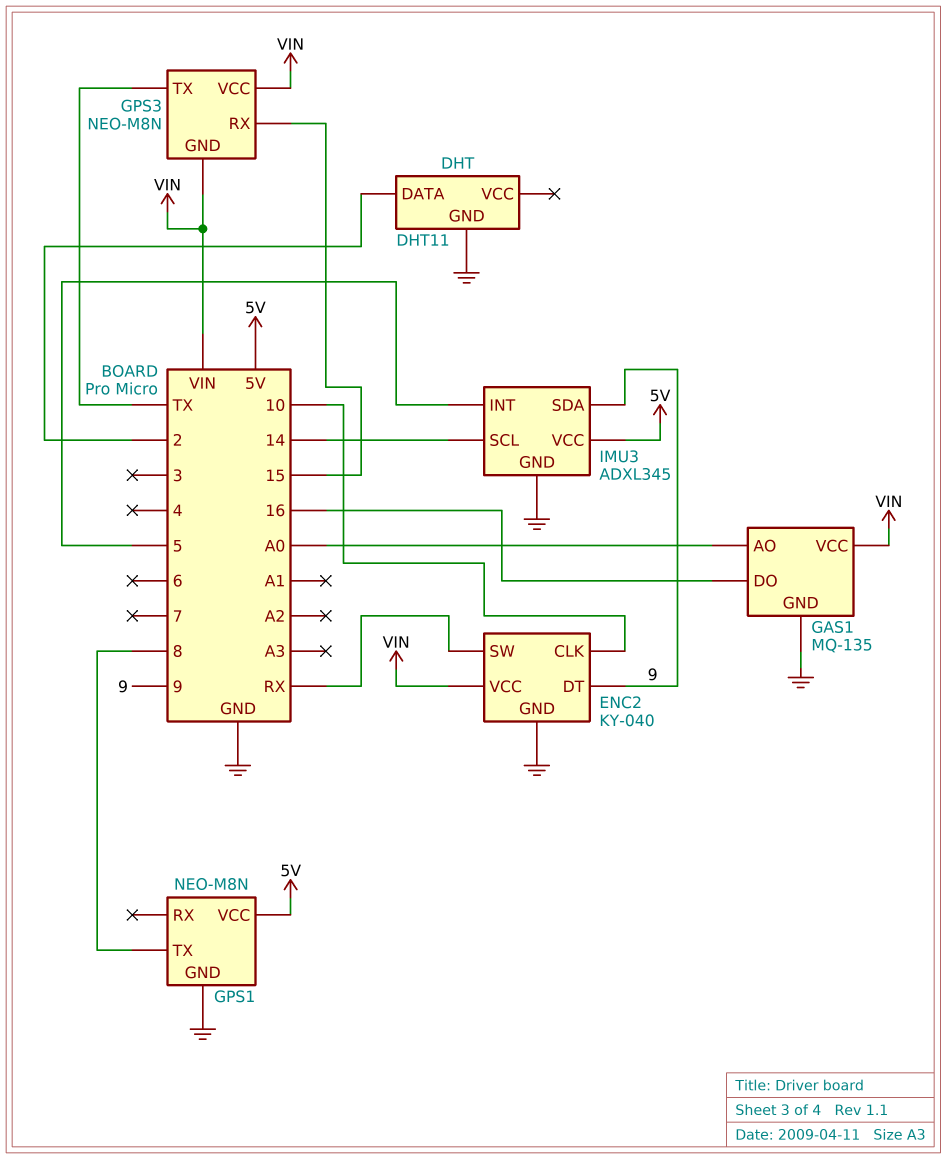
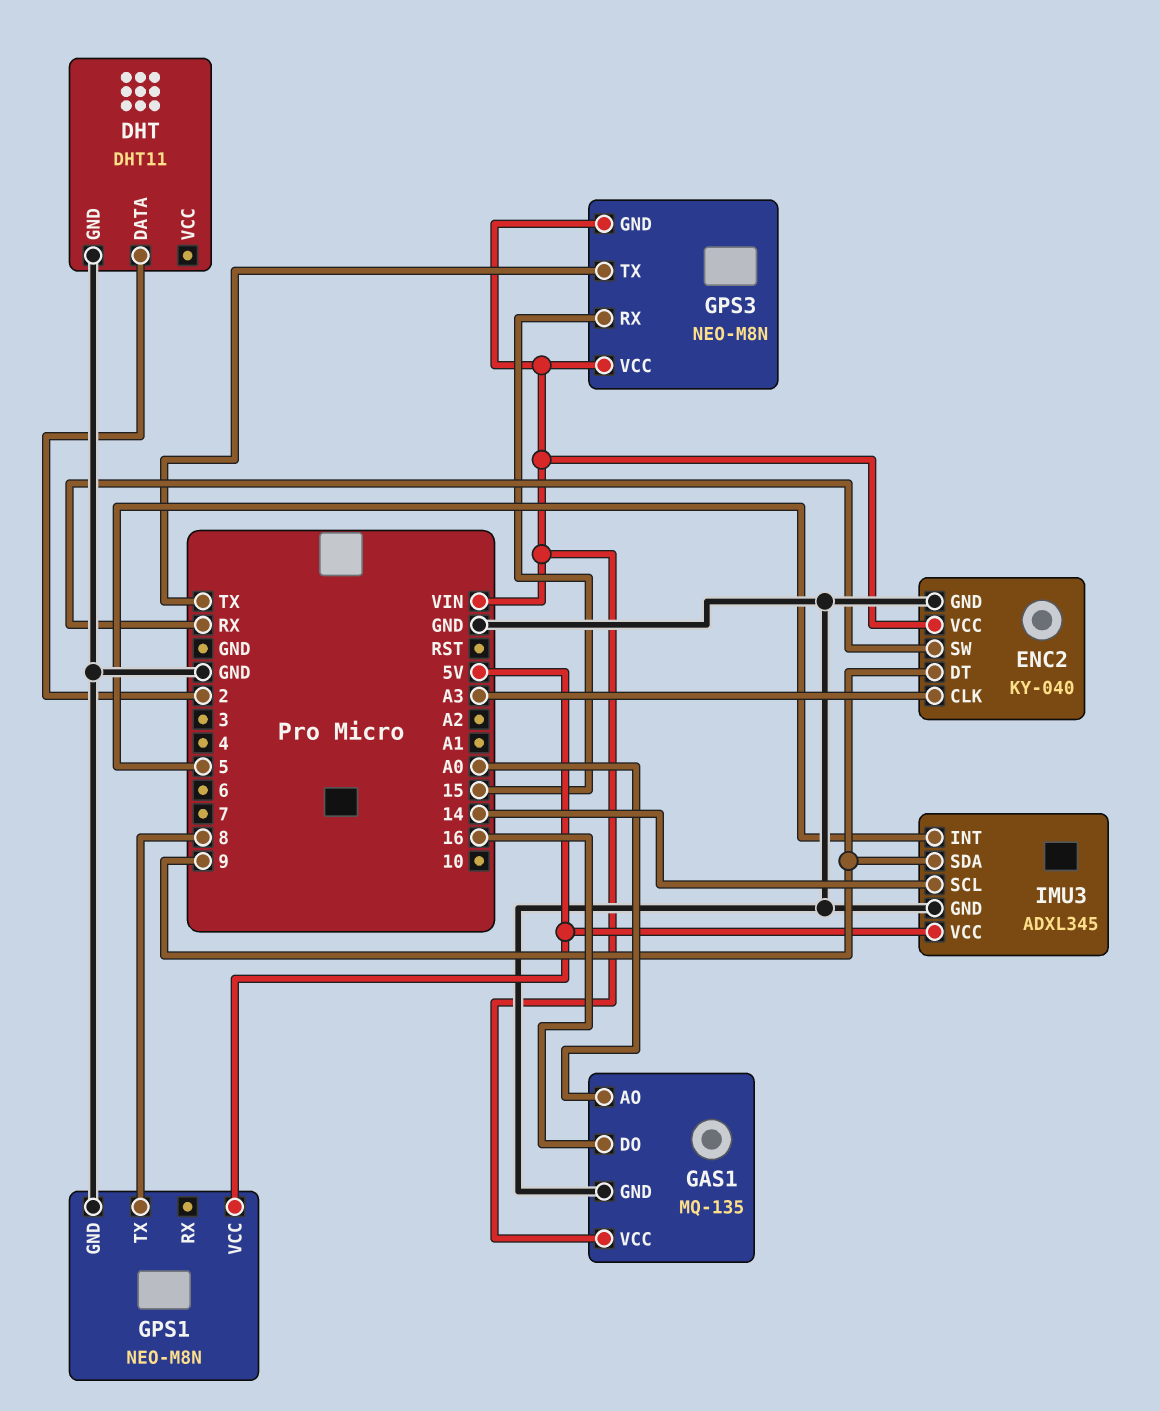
ENC2 pin CLK: 10 -> A3

